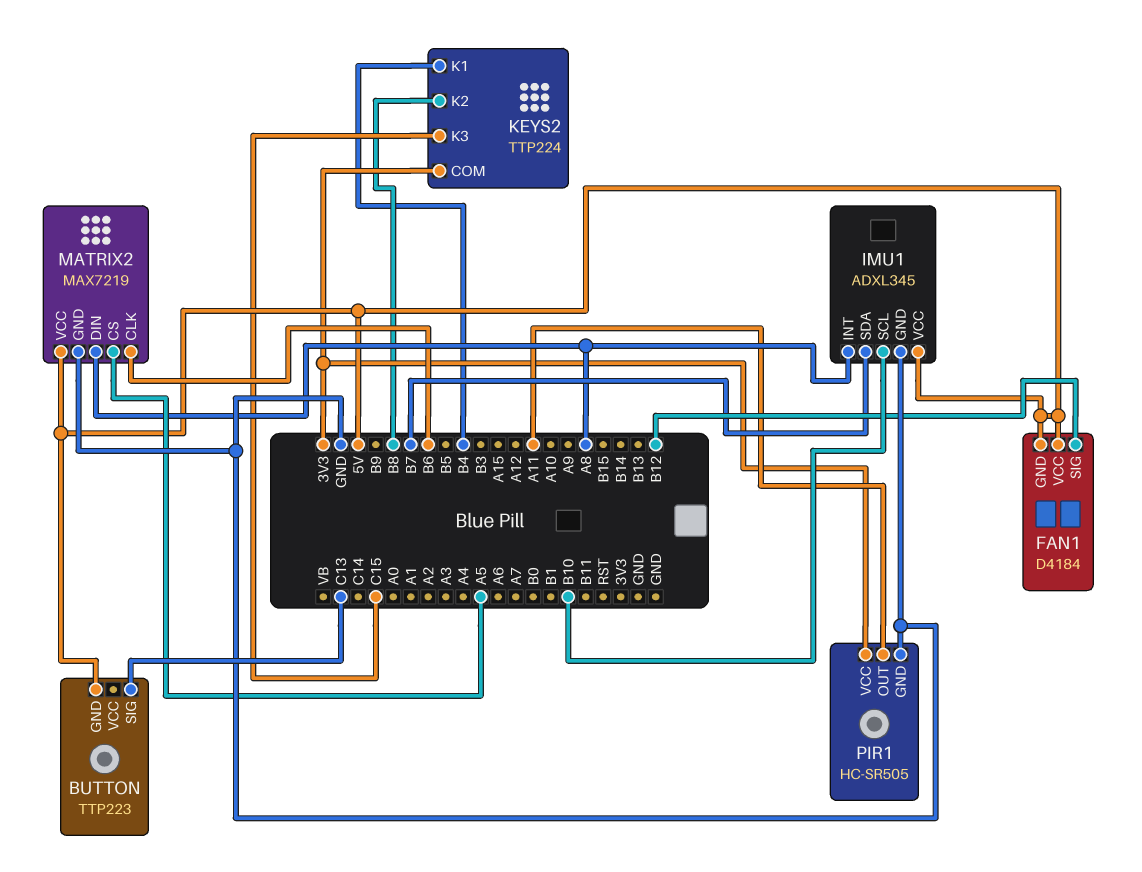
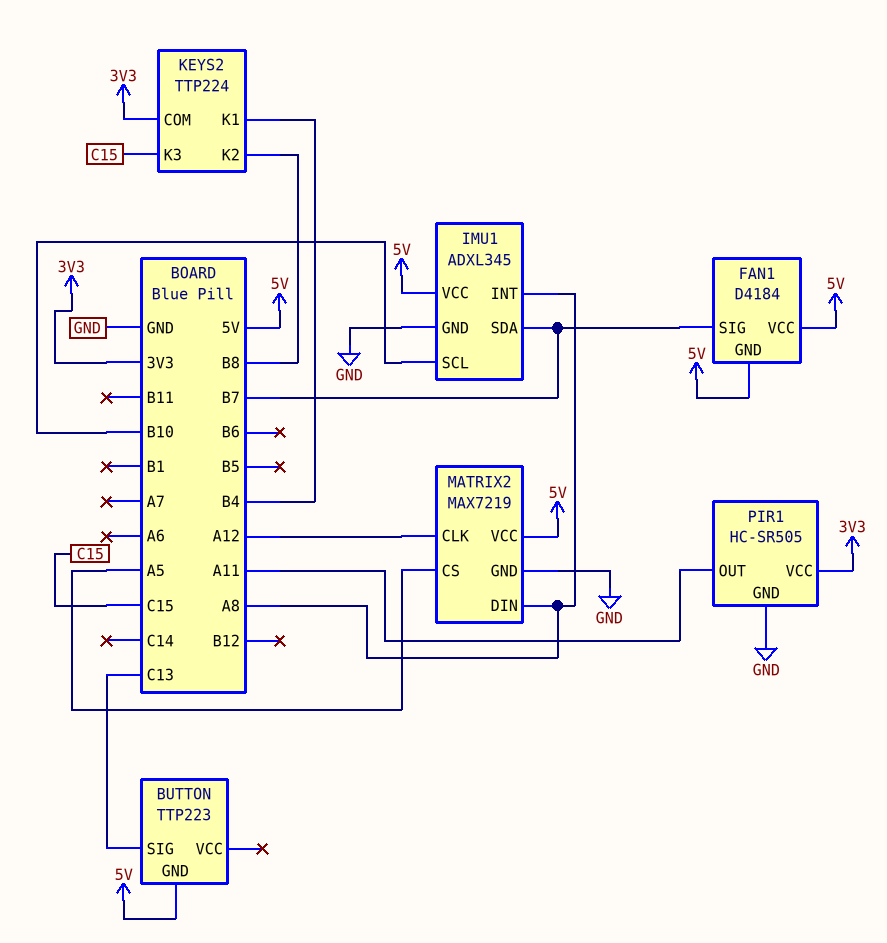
FAN1 pin SIG: B12 -> B7
MATRIX2 pin CLK: B6 -> A12

